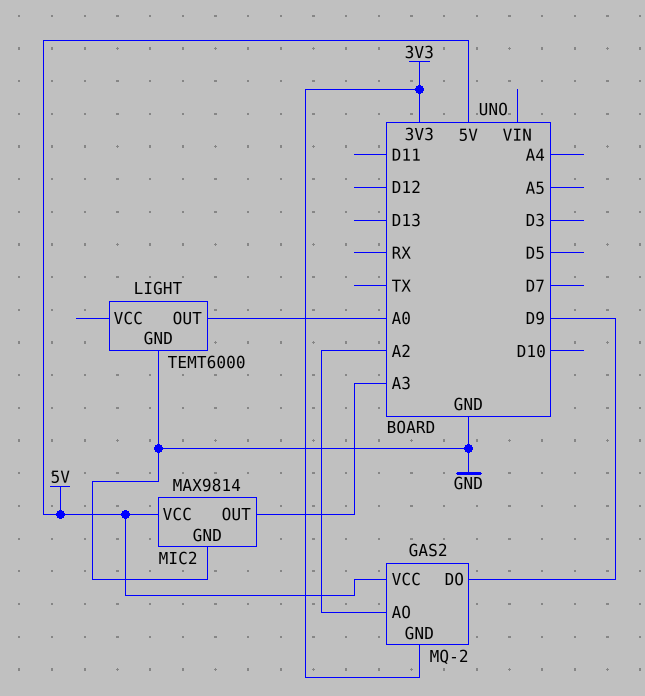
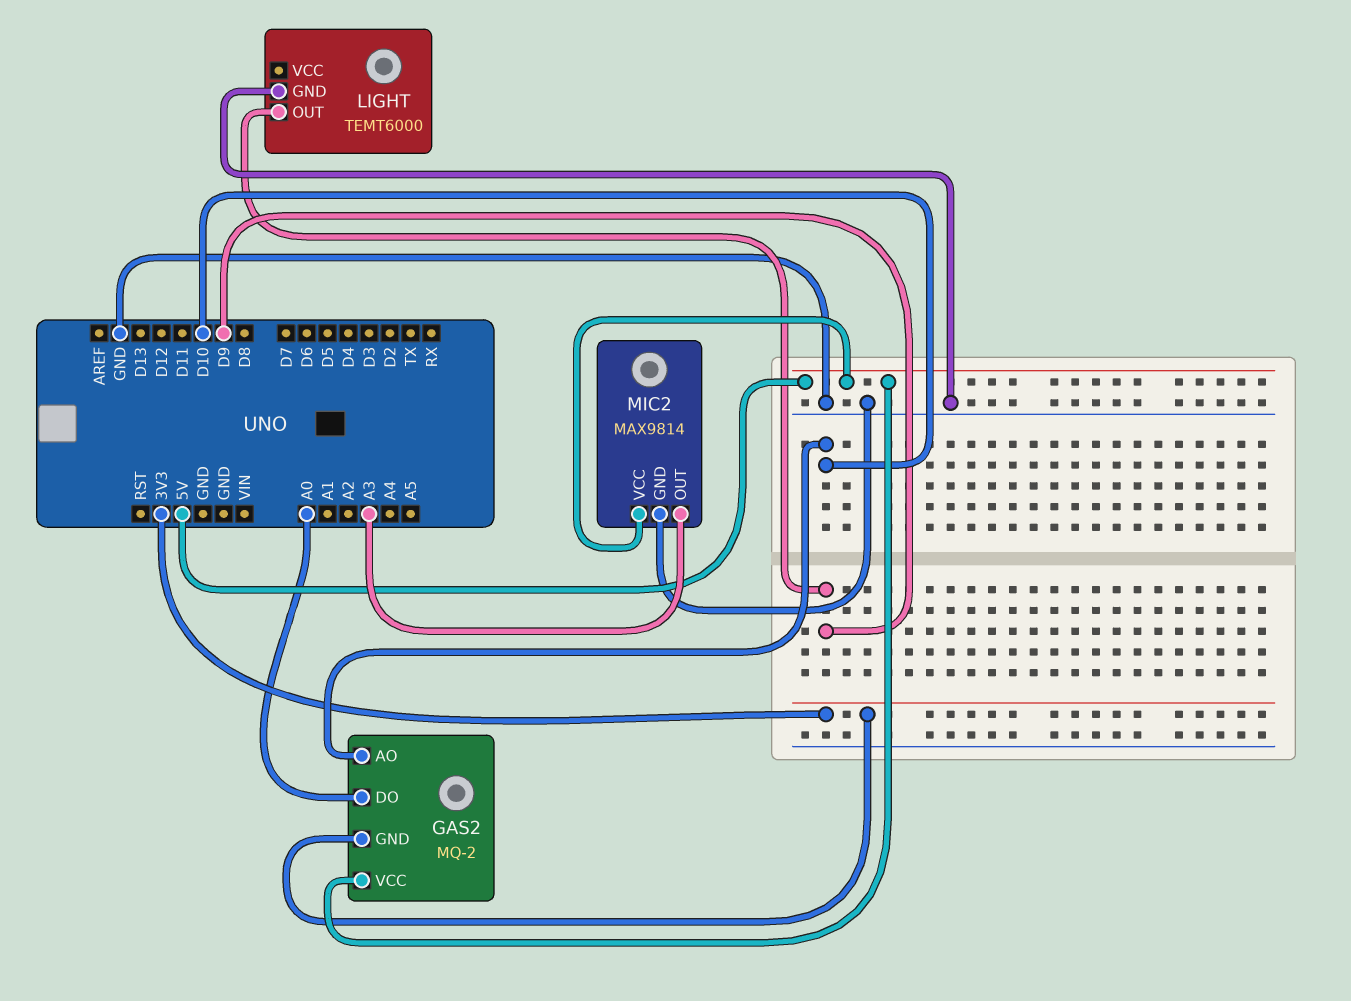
GAS2 pin AO: A2 -> D10
GAS2 pin DO: D9 -> A0
LIGHT pin OUT: A0 -> D9

